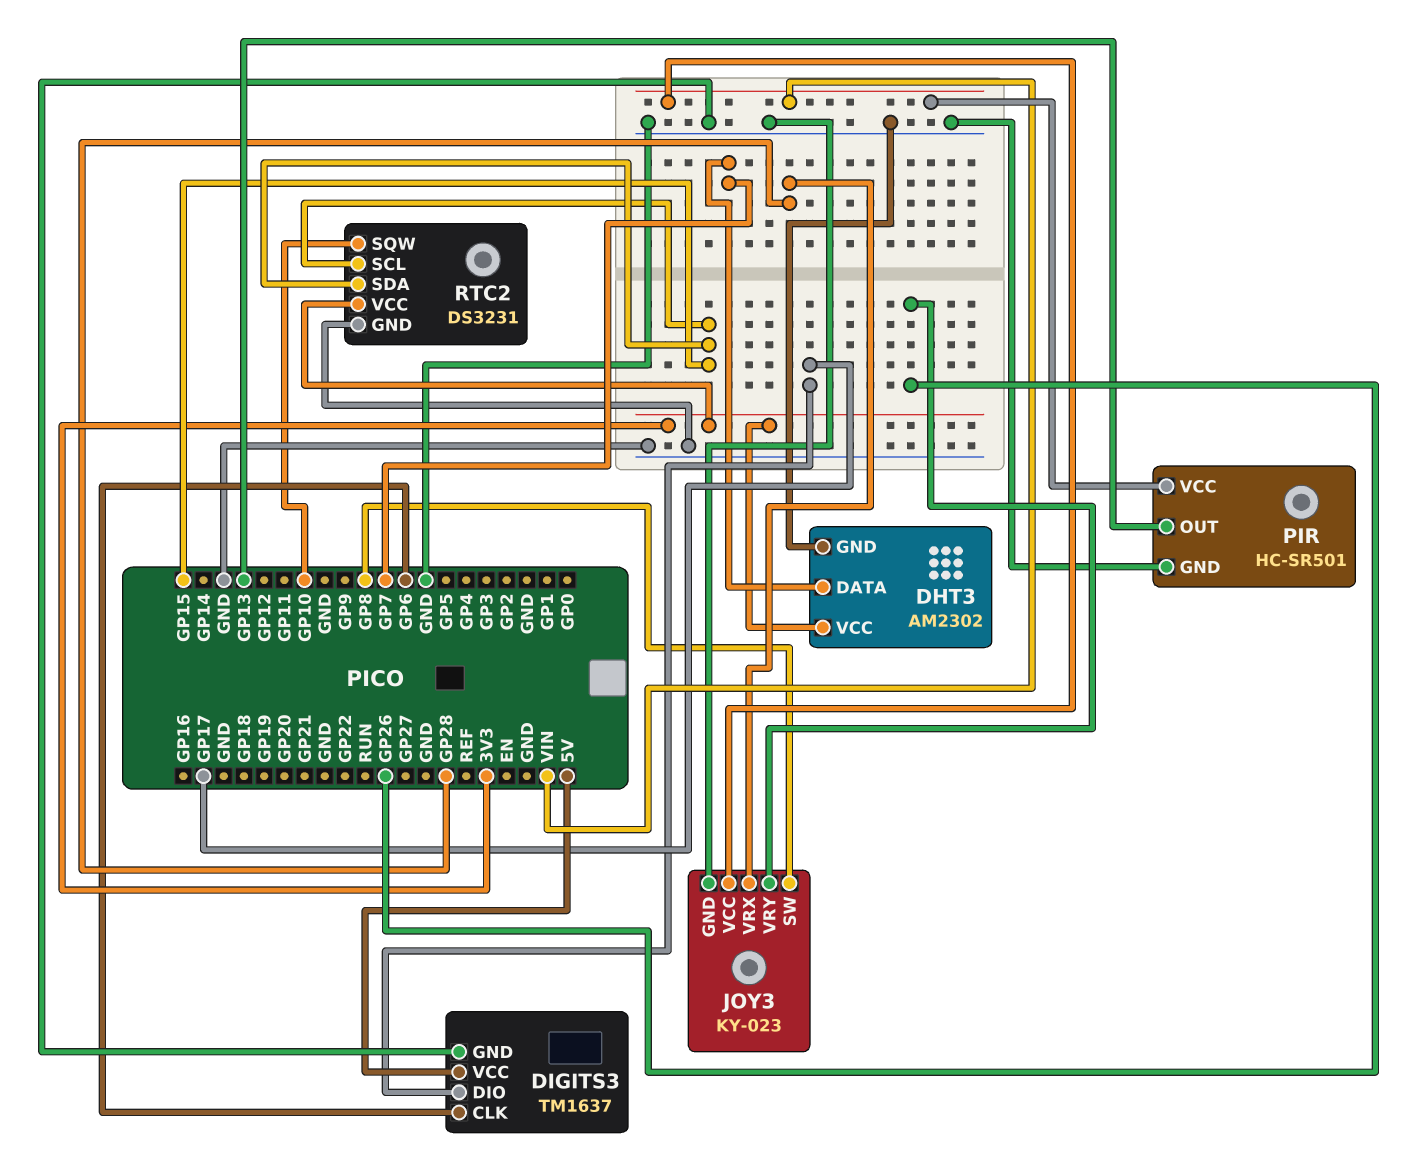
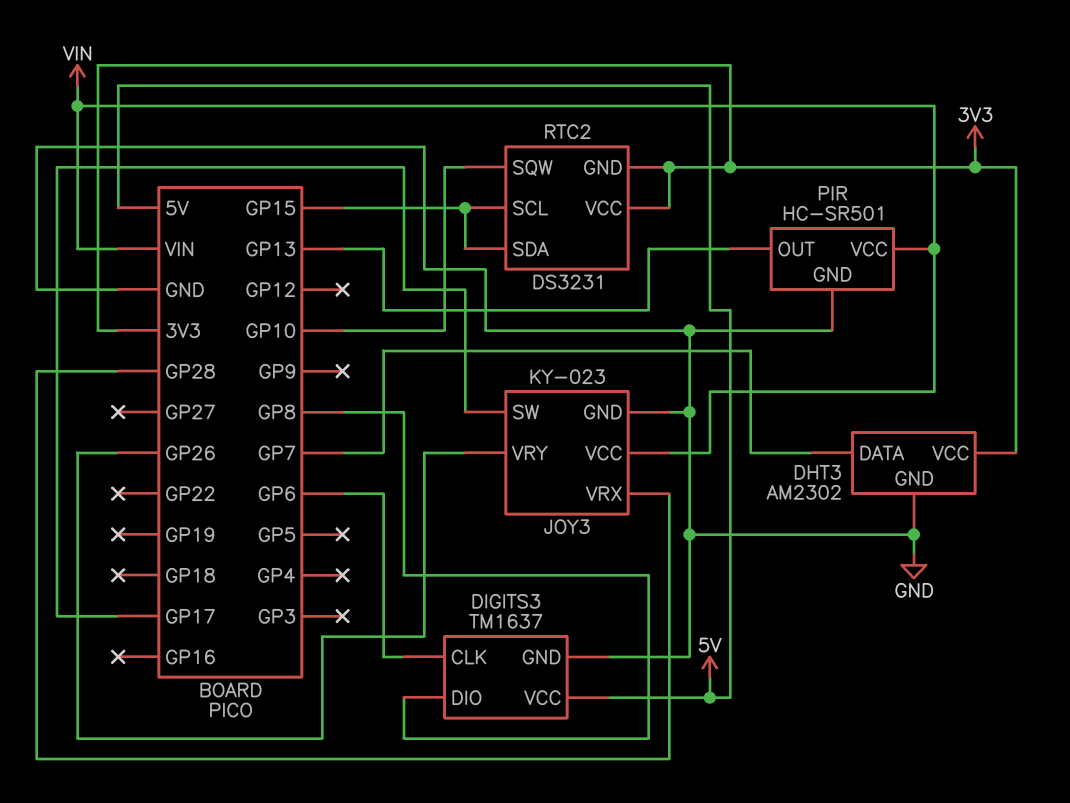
DIGITS3 pin DIO: GP17 -> GP8
JOY3 pin SW: GP8 -> GP17
RTC2 pin GND: GND -> 3V3

